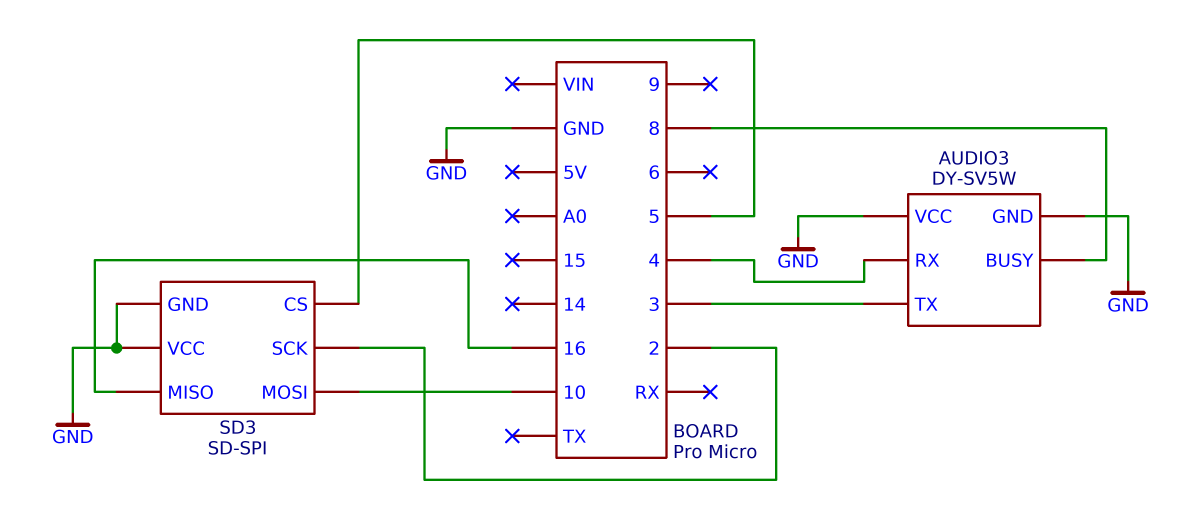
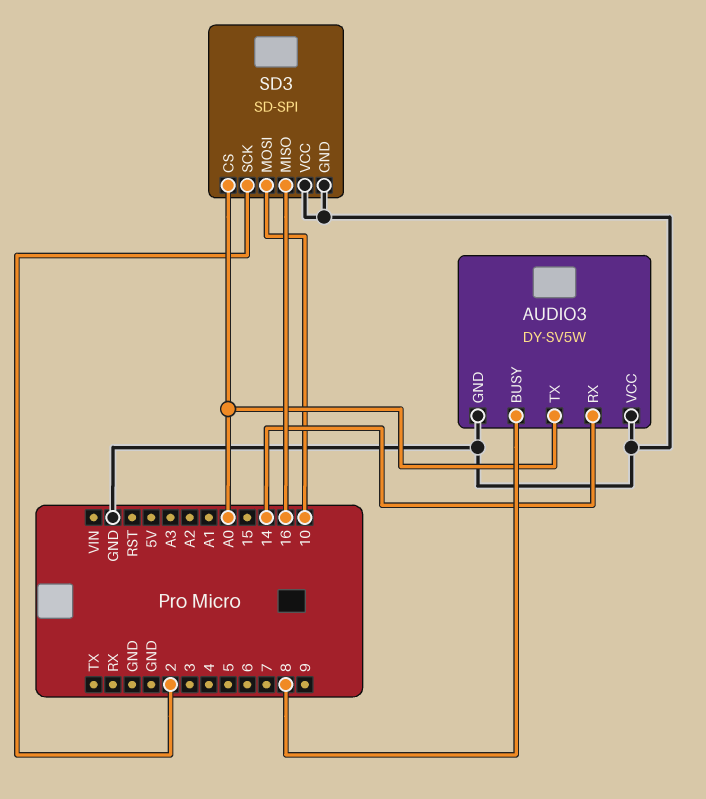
AUDIO3 pin RX: 4 -> 14
AUDIO3 pin TX: 3 -> A0
SD3 pin CS: 5 -> A0

